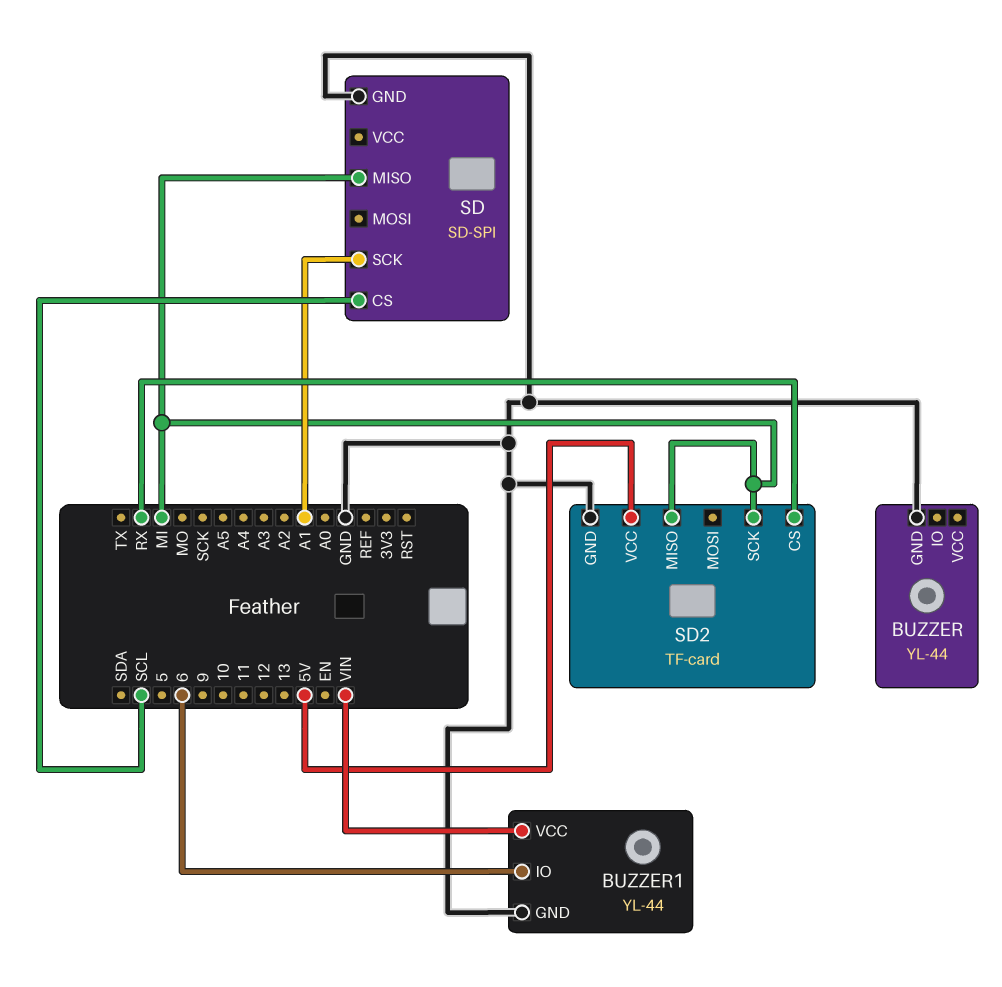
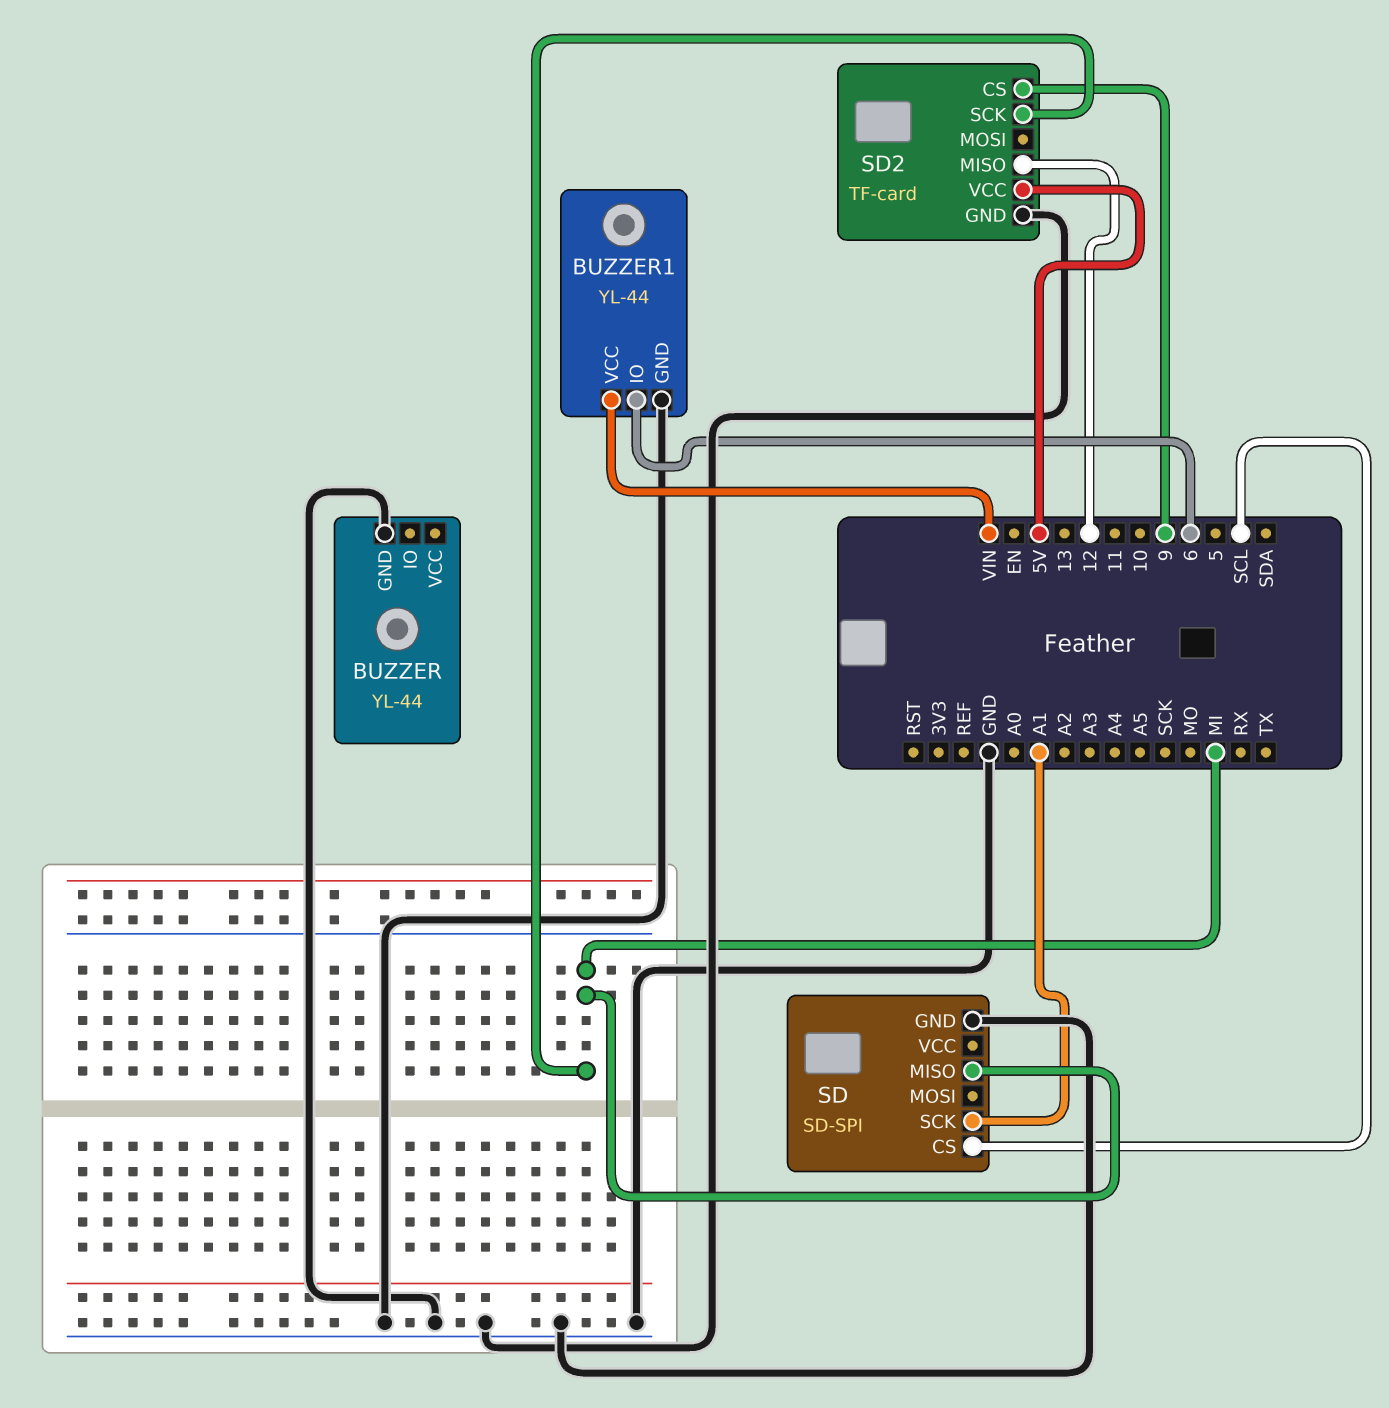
SD2 pin CS: RX -> 9
SD2 pin MISO: MI -> 12

